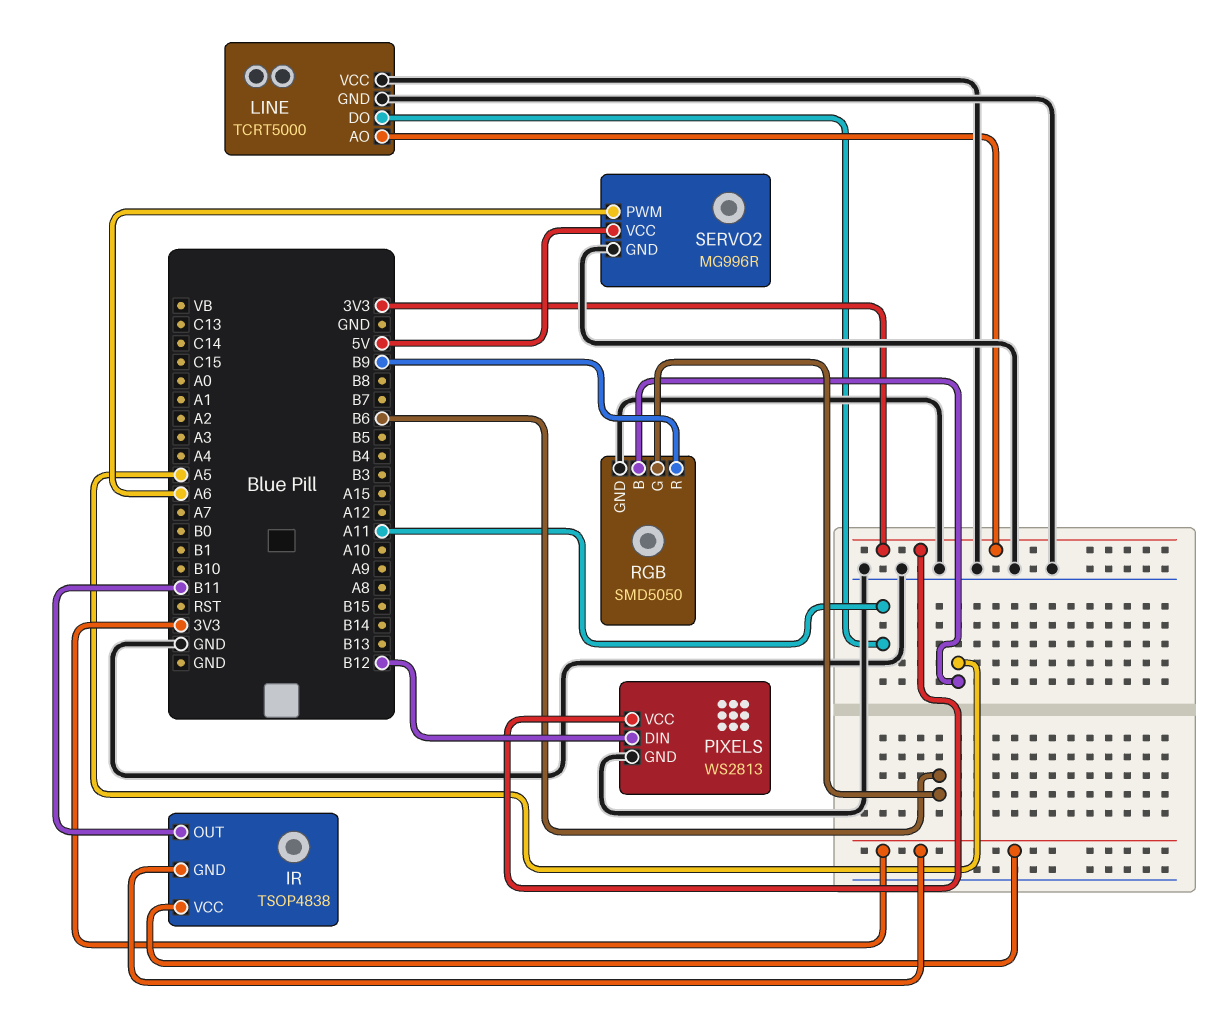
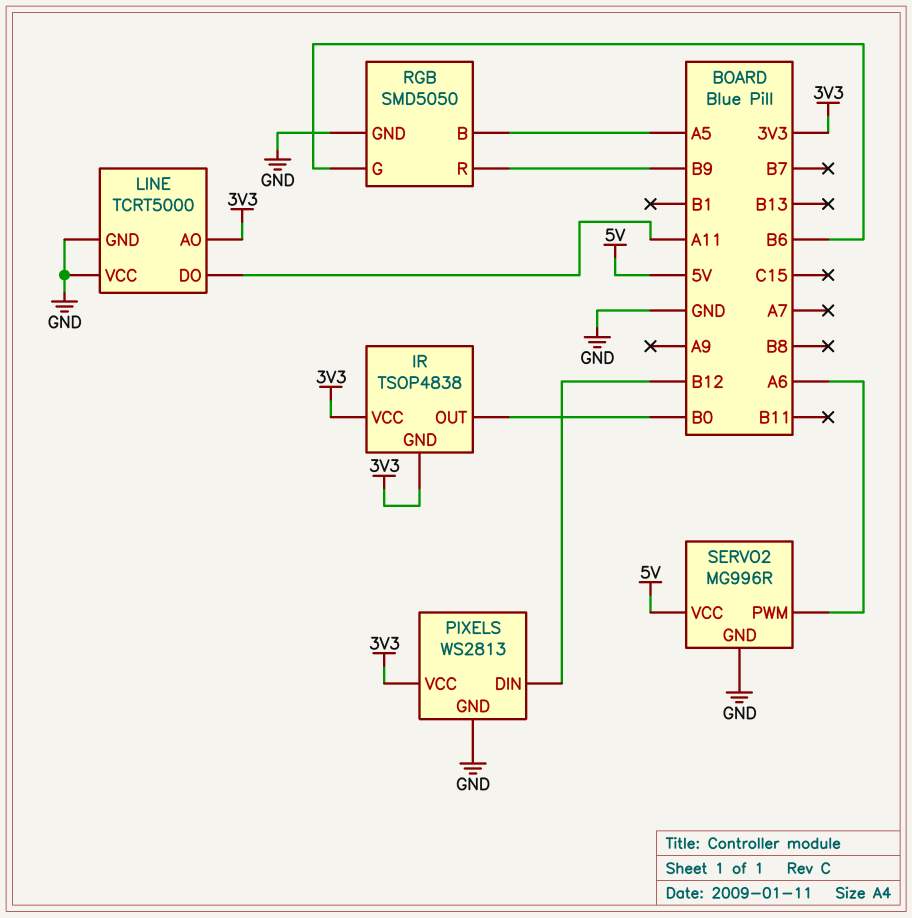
IR pin OUT: B11 -> B0

